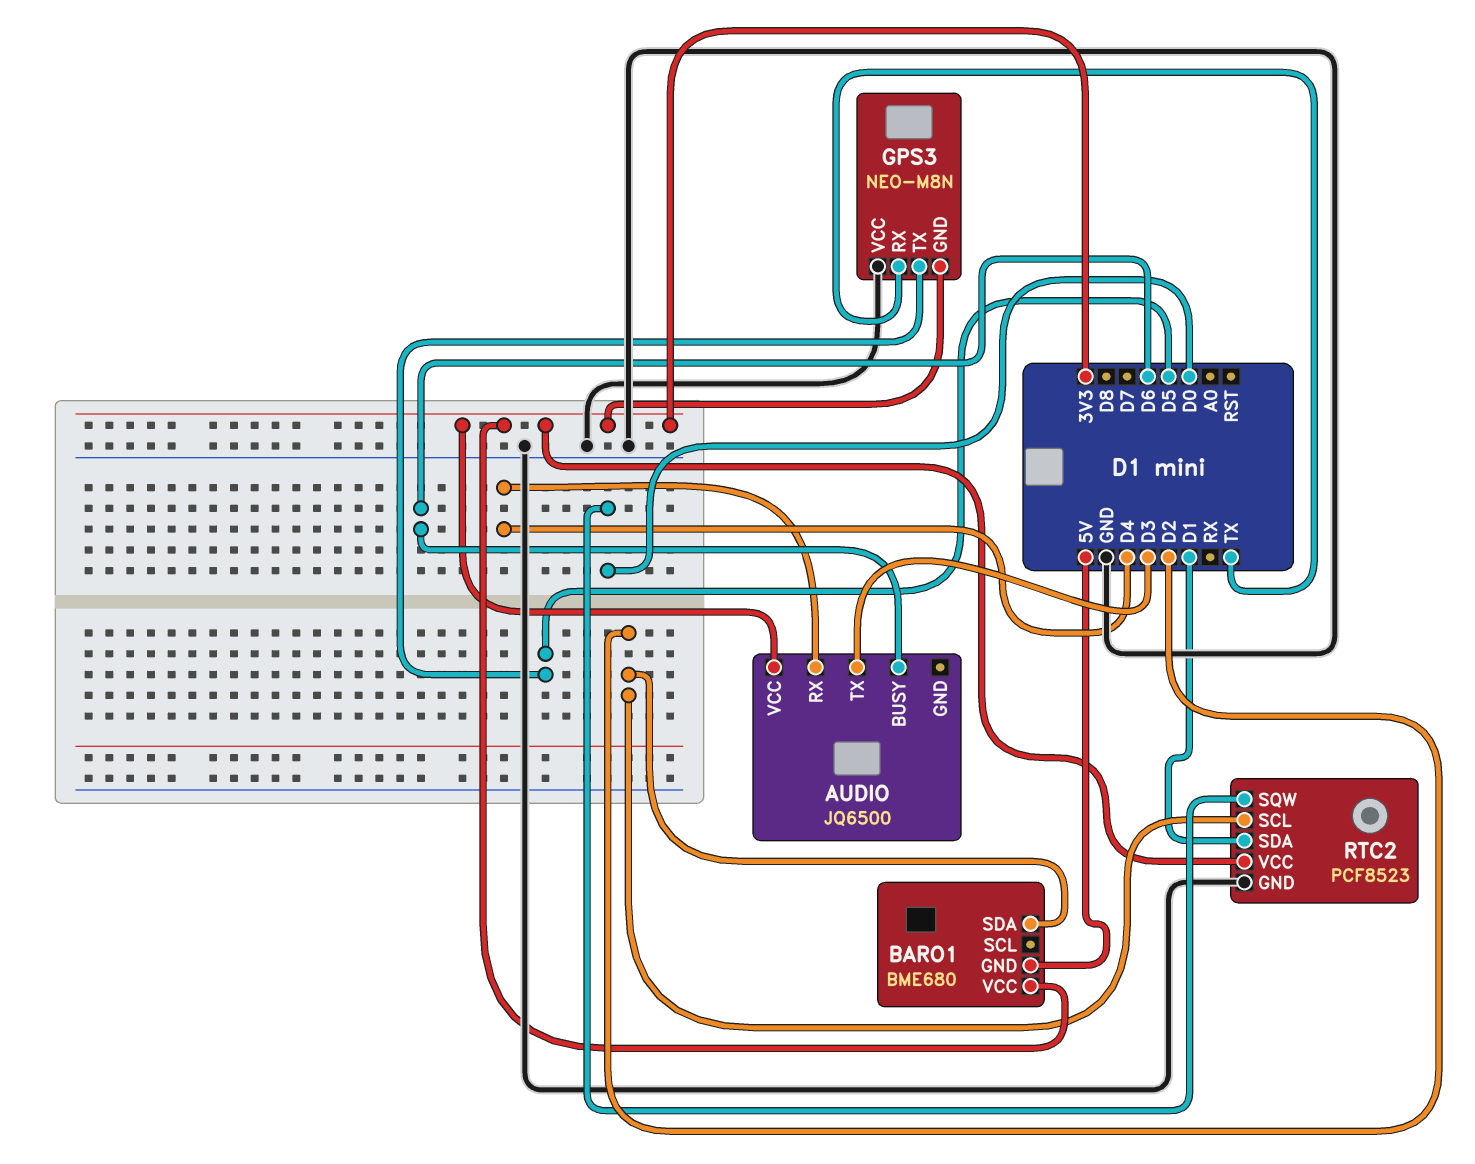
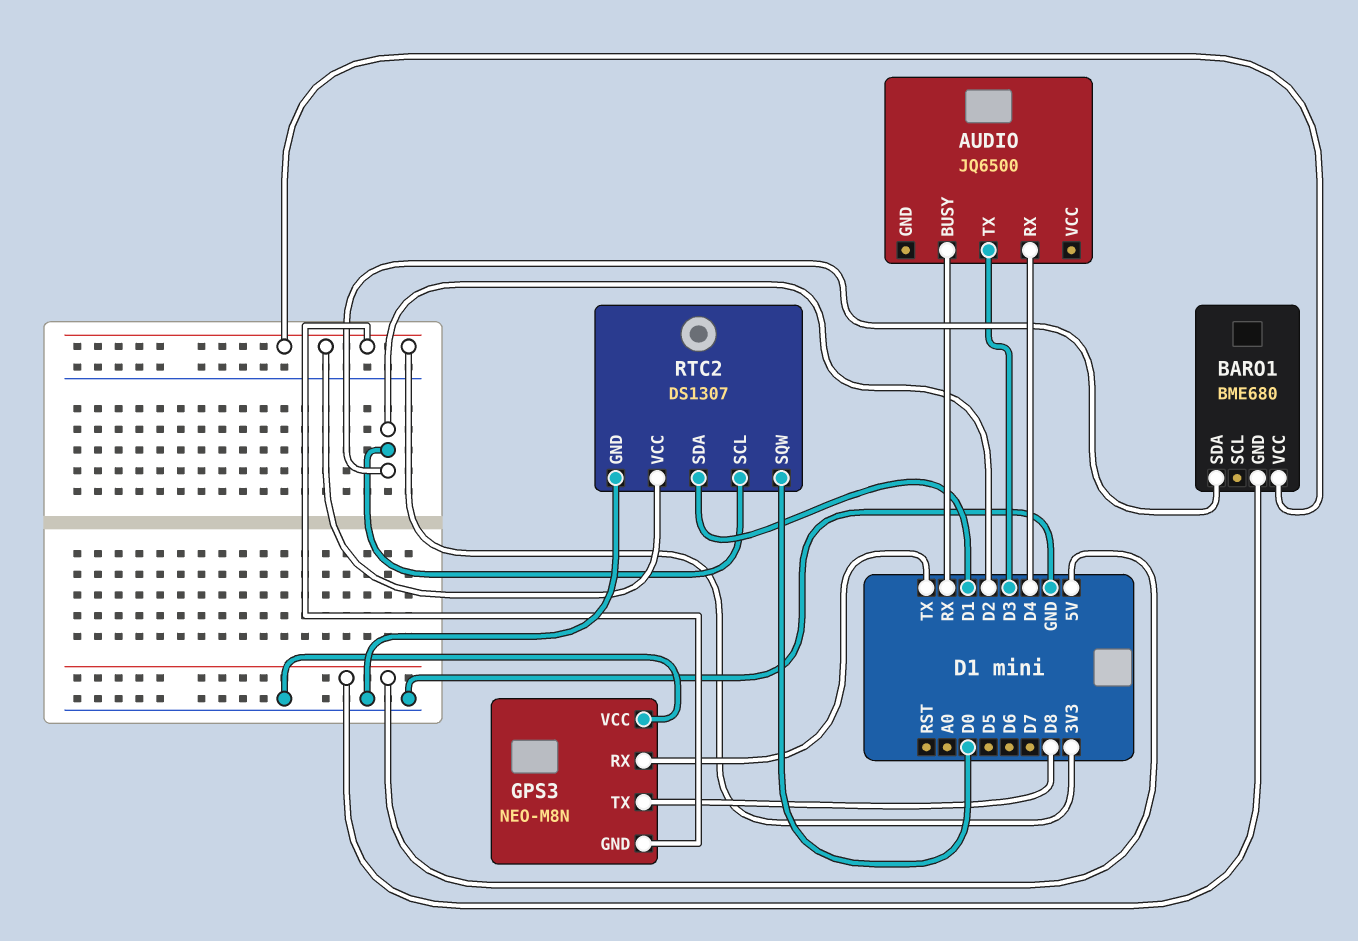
AUDIO pin BUSY: D6 -> RX
AUDIO pin VCC: 3V3 -> none
GPS3 pin TX: D5 -> D8
RTC2: PCF8523 -> DS1307

